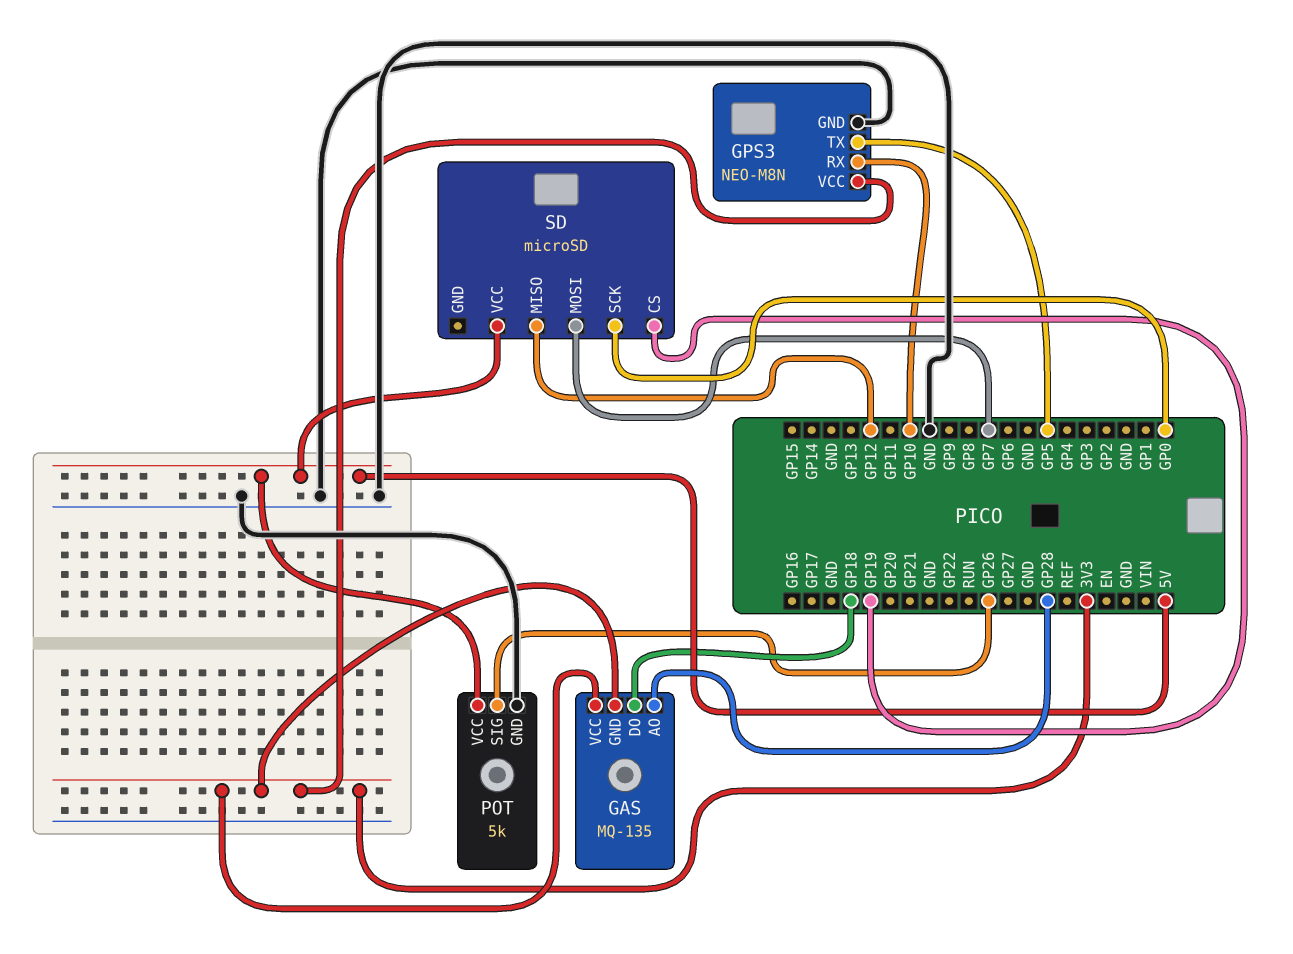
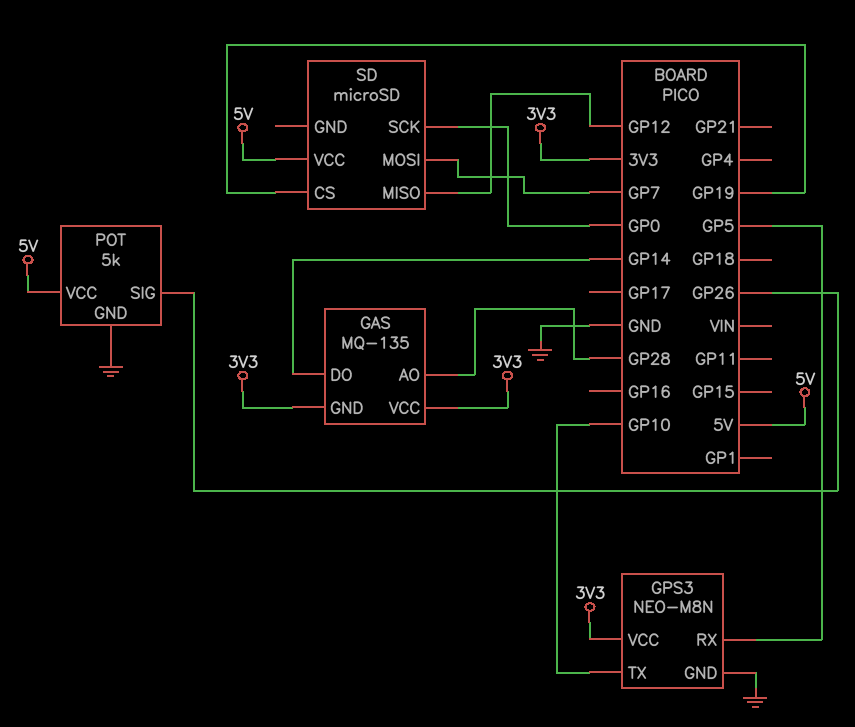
GAS pin DO: GP18 -> GP14
GPS3 pin RX: GP10 -> GP5
GPS3 pin TX: GP5 -> GP10

